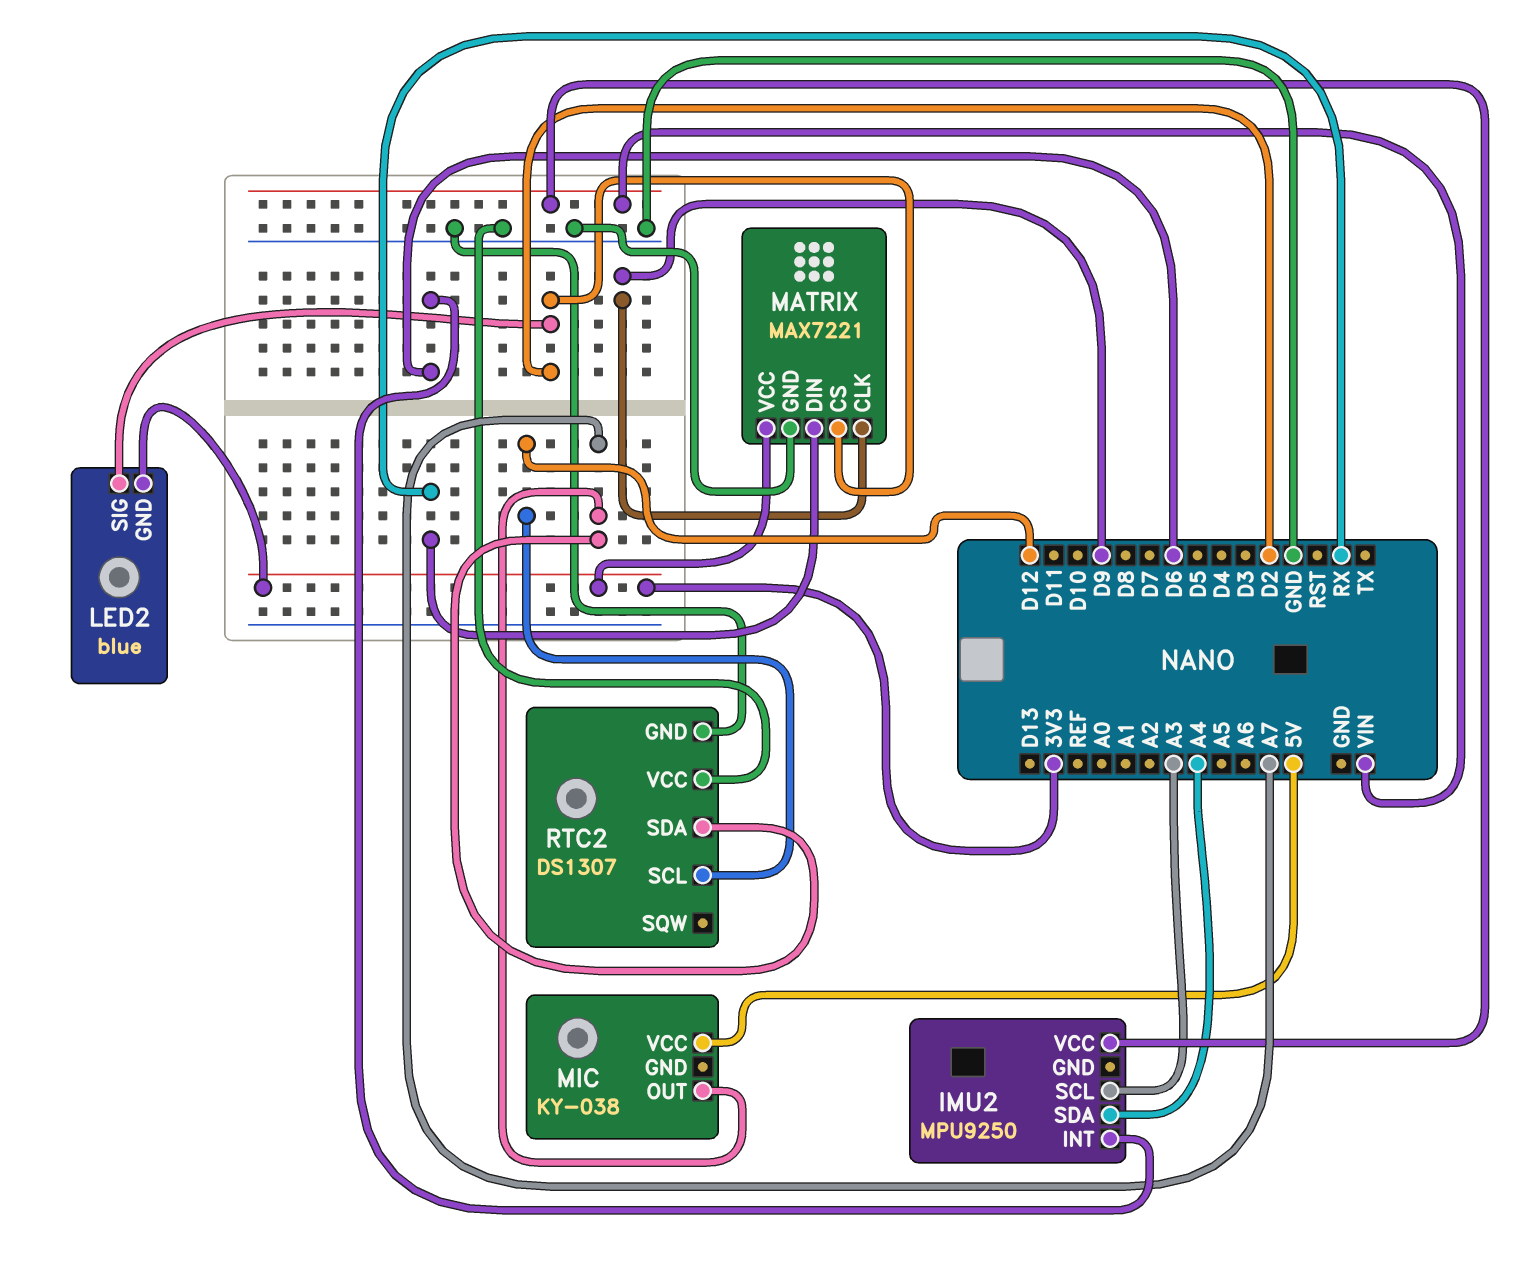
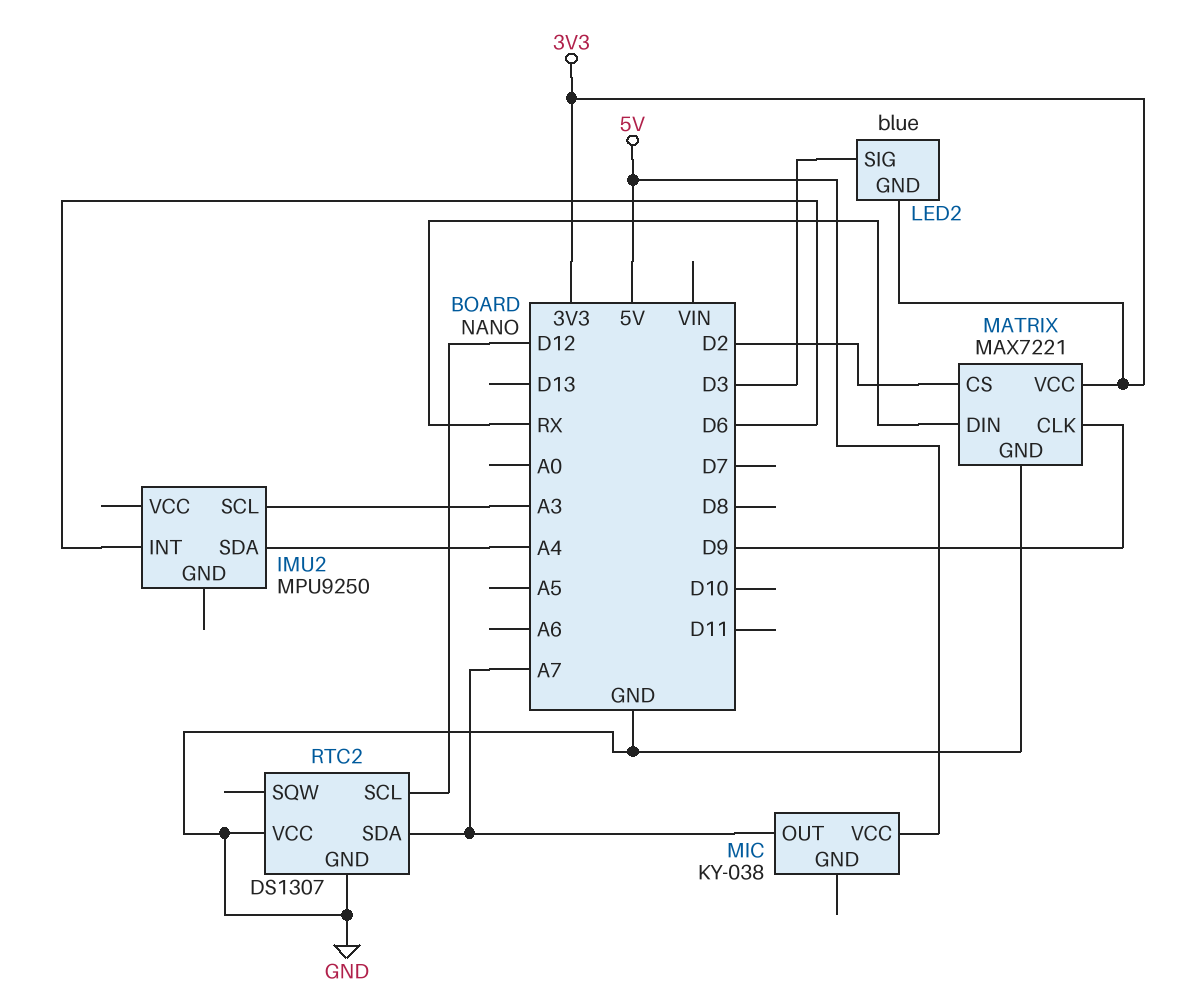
IMU2 pin VCC: VIN -> none
LED2 pin SIG: D2 -> D3

